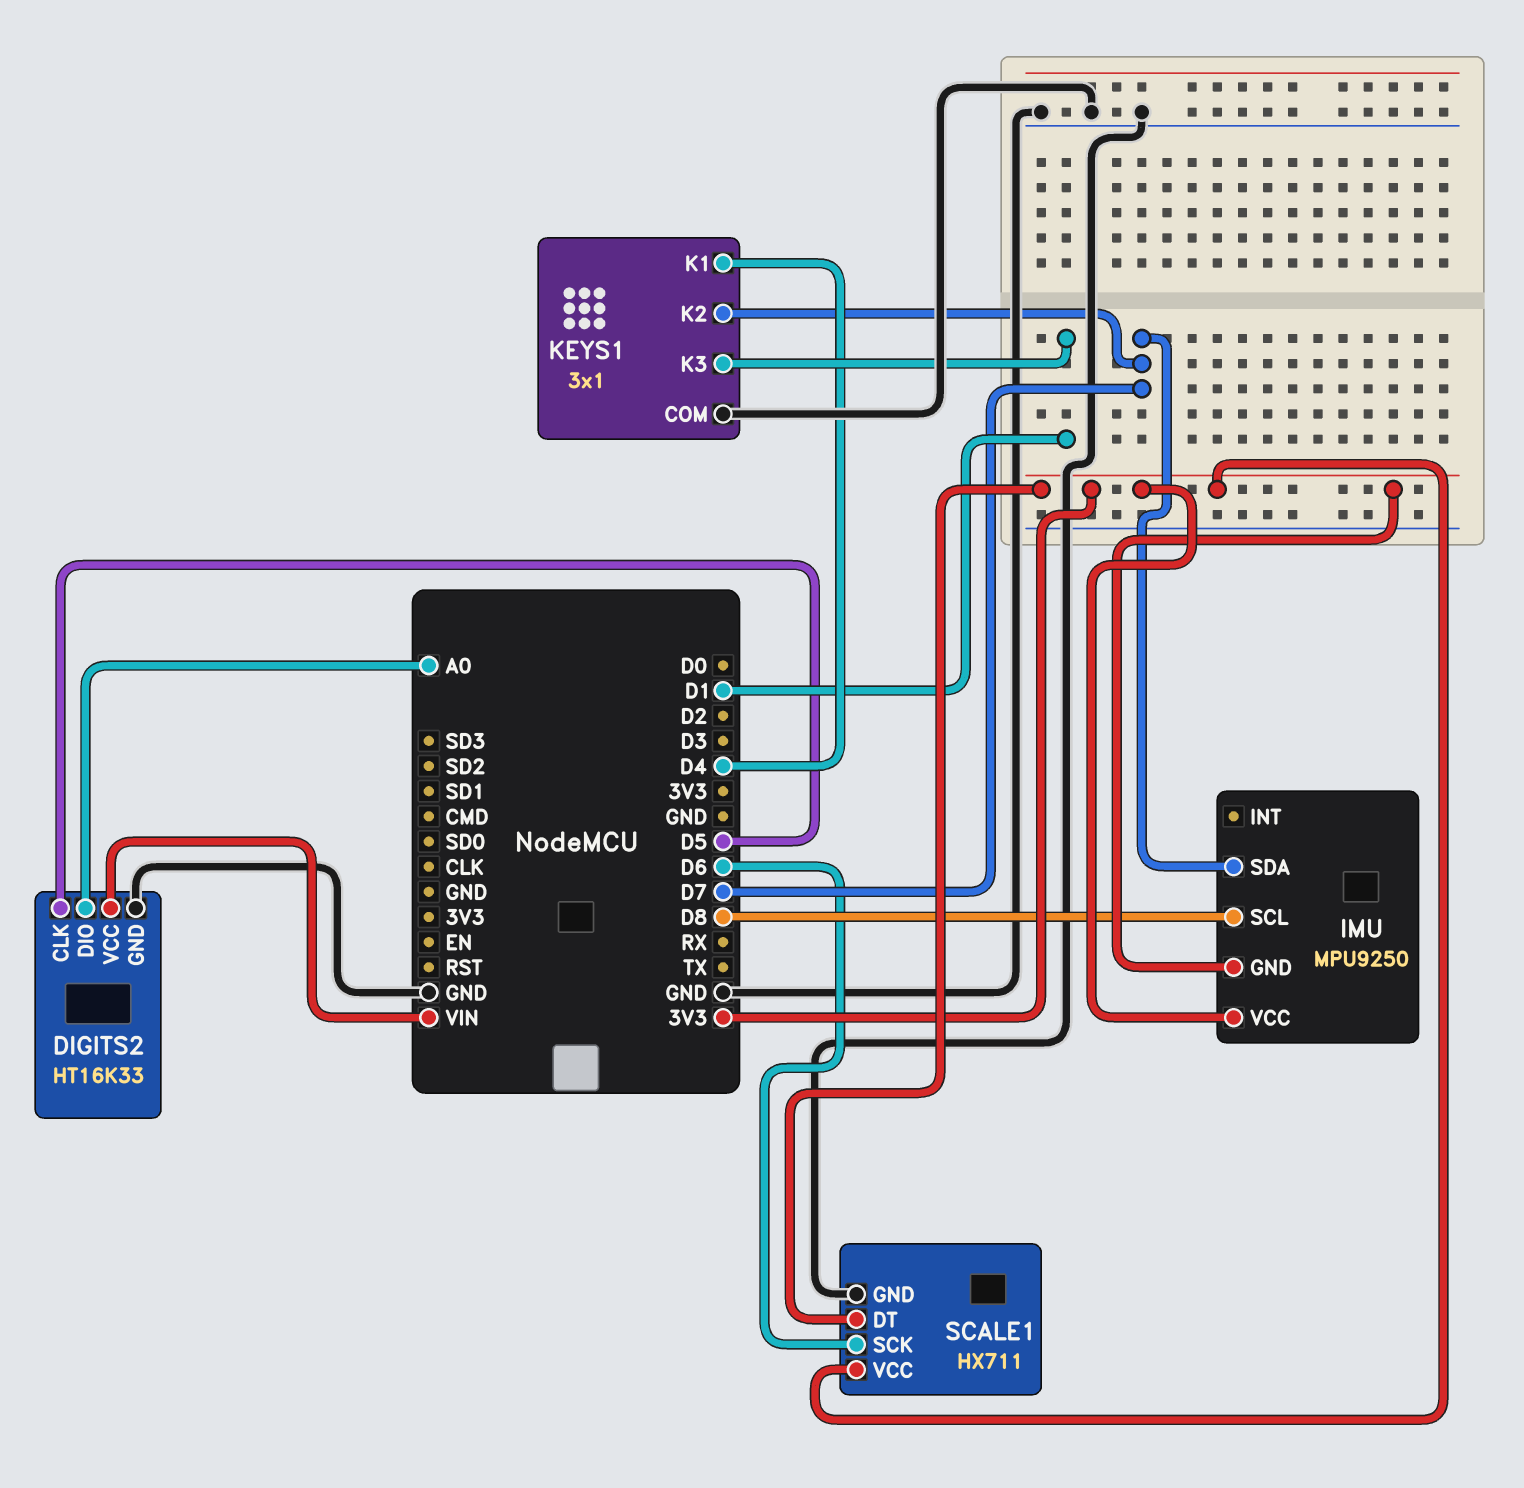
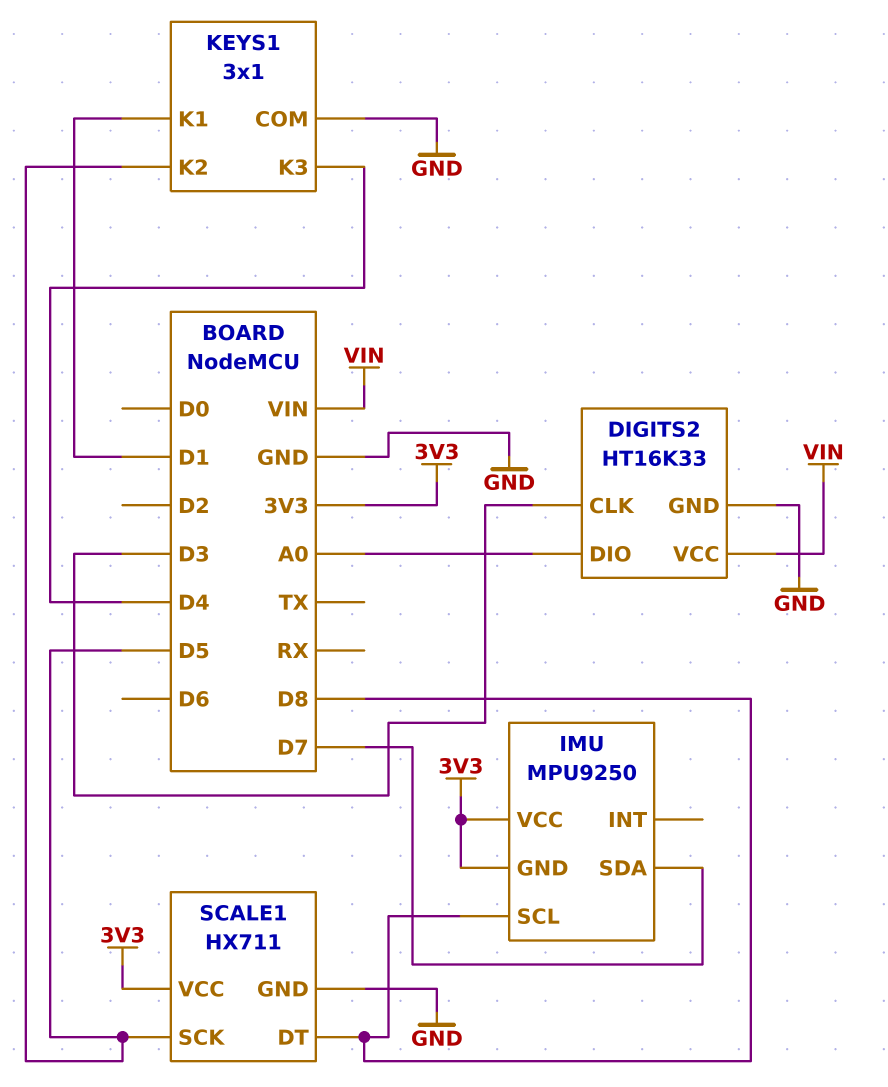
DIGITS2 pin CLK: D5 -> D3
KEYS1 pin K1: D4 -> D1
KEYS1 pin K2: D7 -> D5
KEYS1 pin K3: D1 -> D4
SCALE1 pin DT: 3V3 -> D8
SCALE1 pin SCK: D6 -> D5

